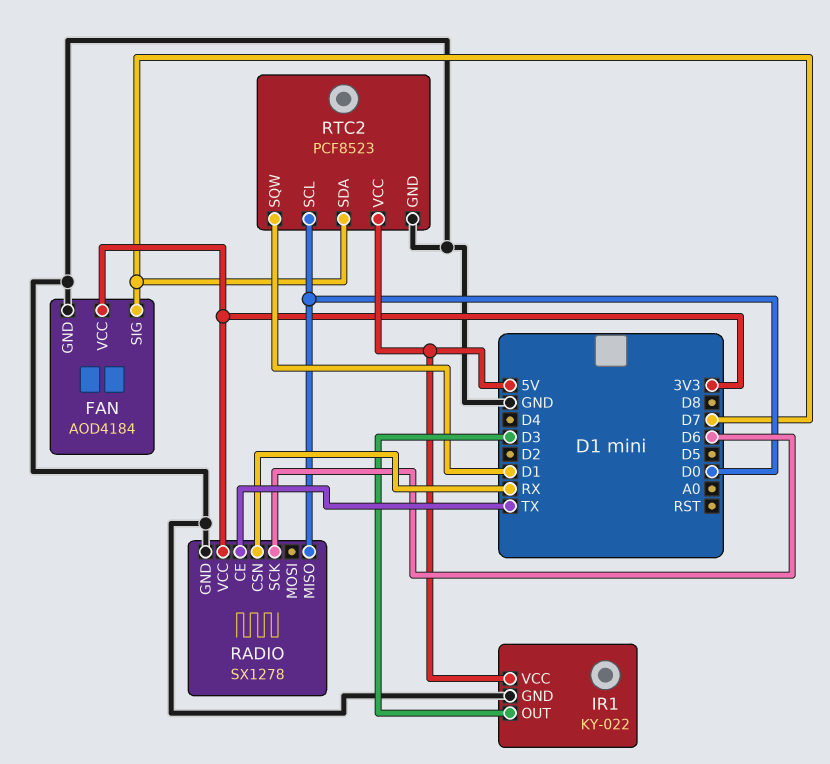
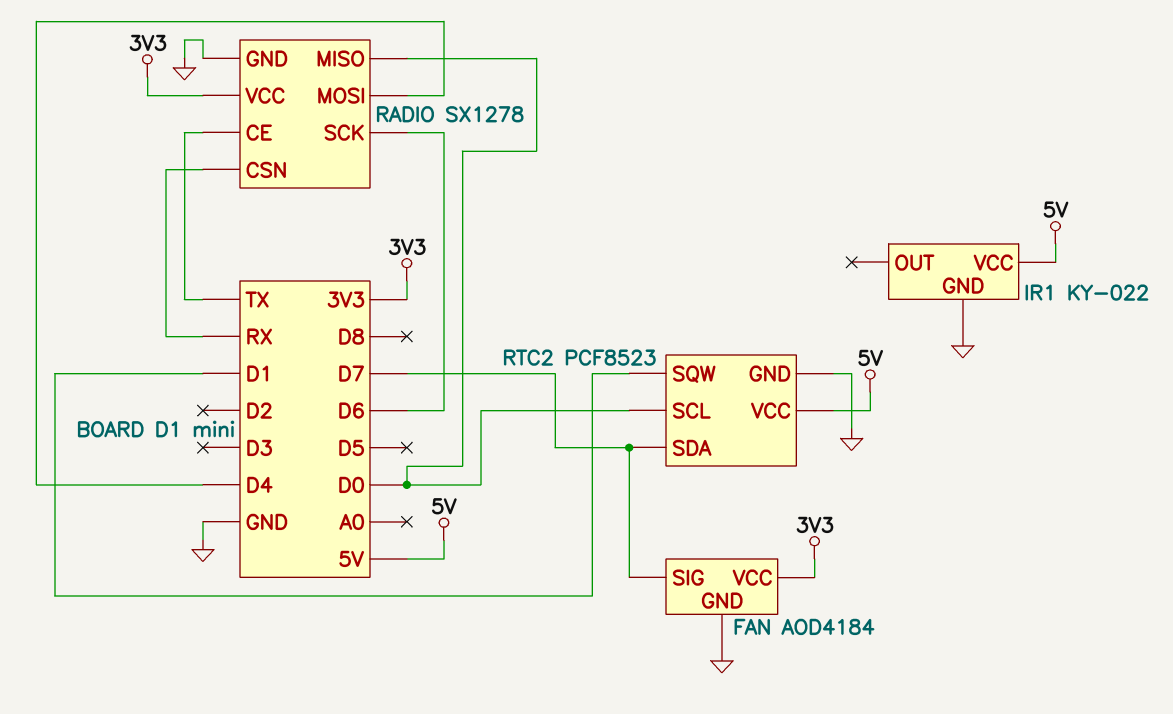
IR1 pin OUT: D3 -> none
RADIO pin MOSI: none -> D4

